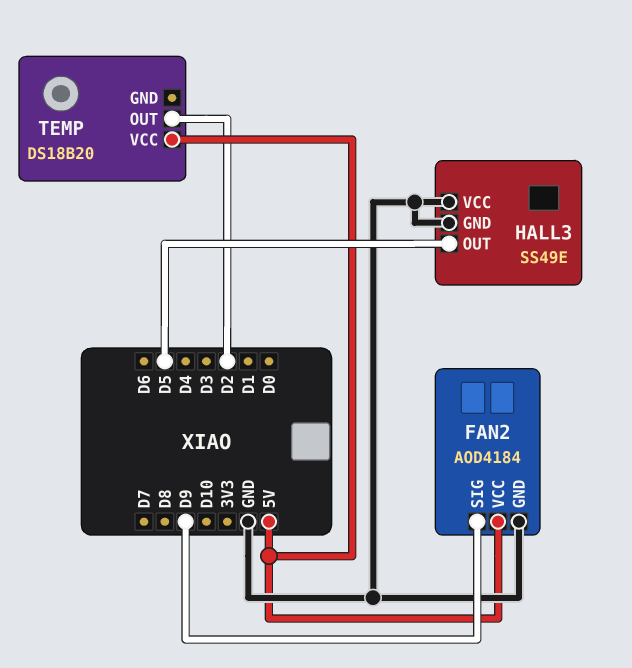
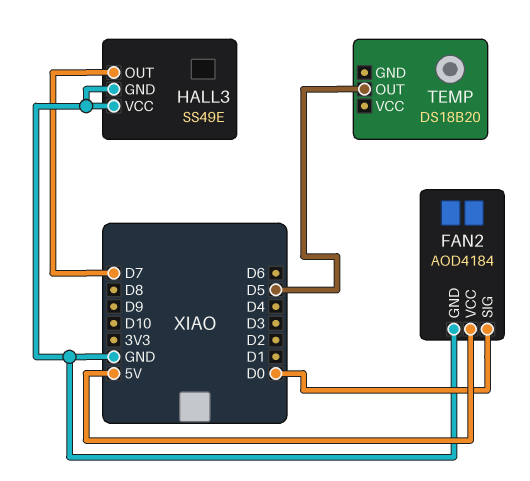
FAN2 pin SIG: D9 -> D0
HALL3 pin OUT: D5 -> D7
TEMP pin OUT: D2 -> D5
TEMP pin VCC: 5V -> none

